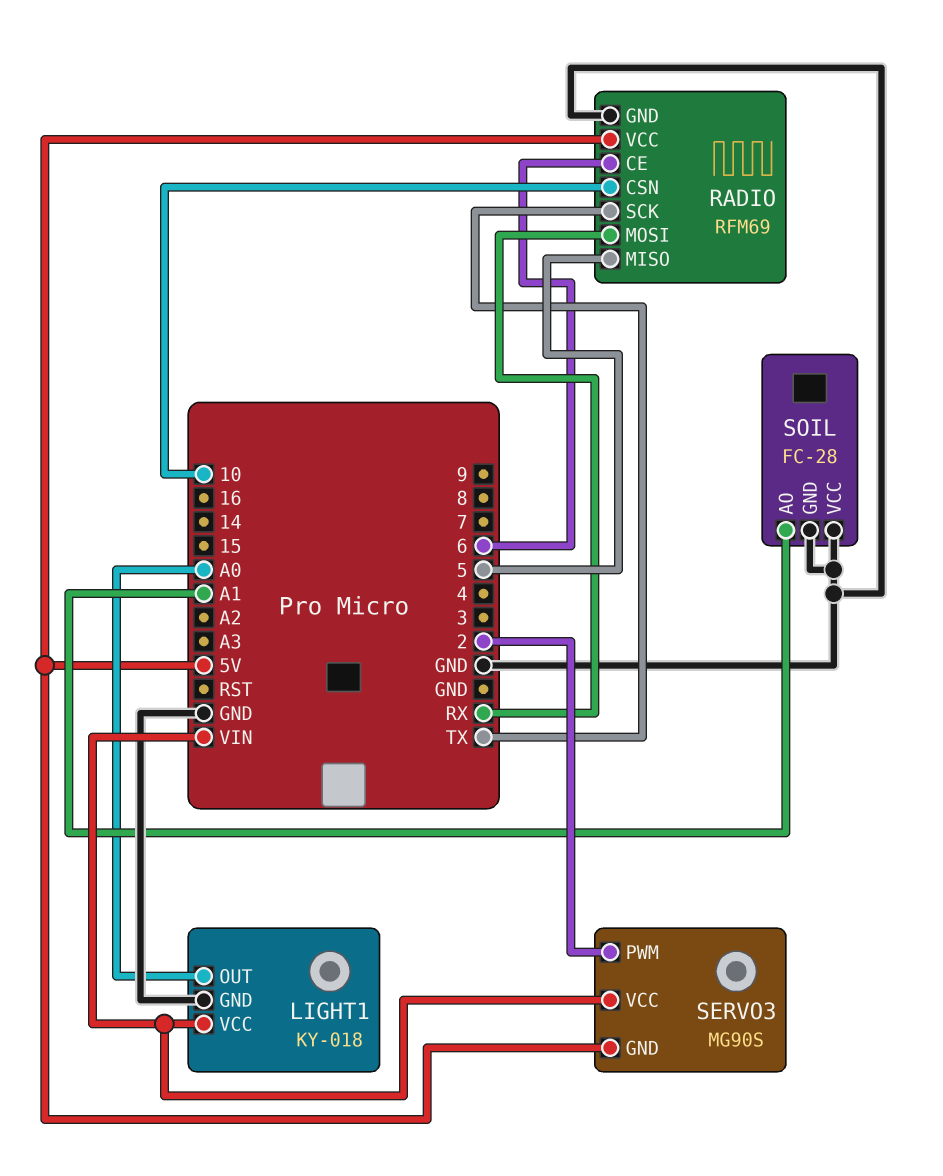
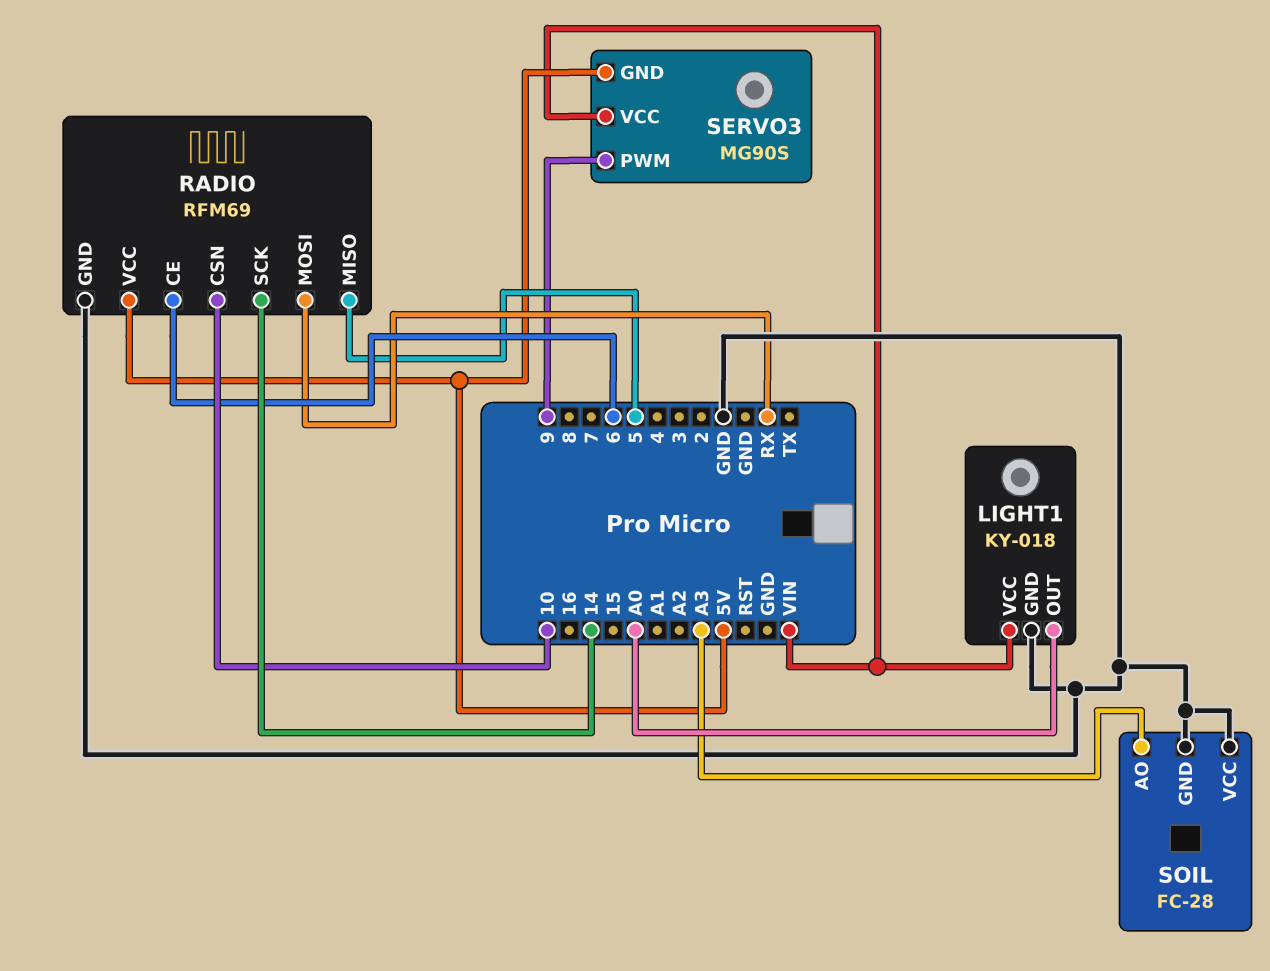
RADIO pin SCK: TX -> 14
SERVO3 pin PWM: 2 -> 9
SOIL pin AO: A1 -> A3

